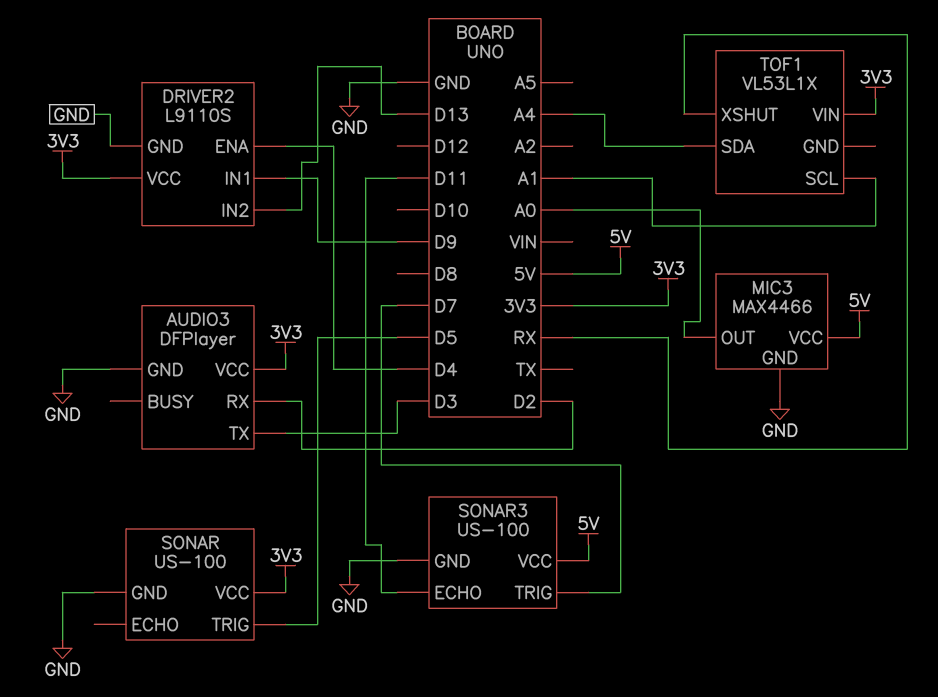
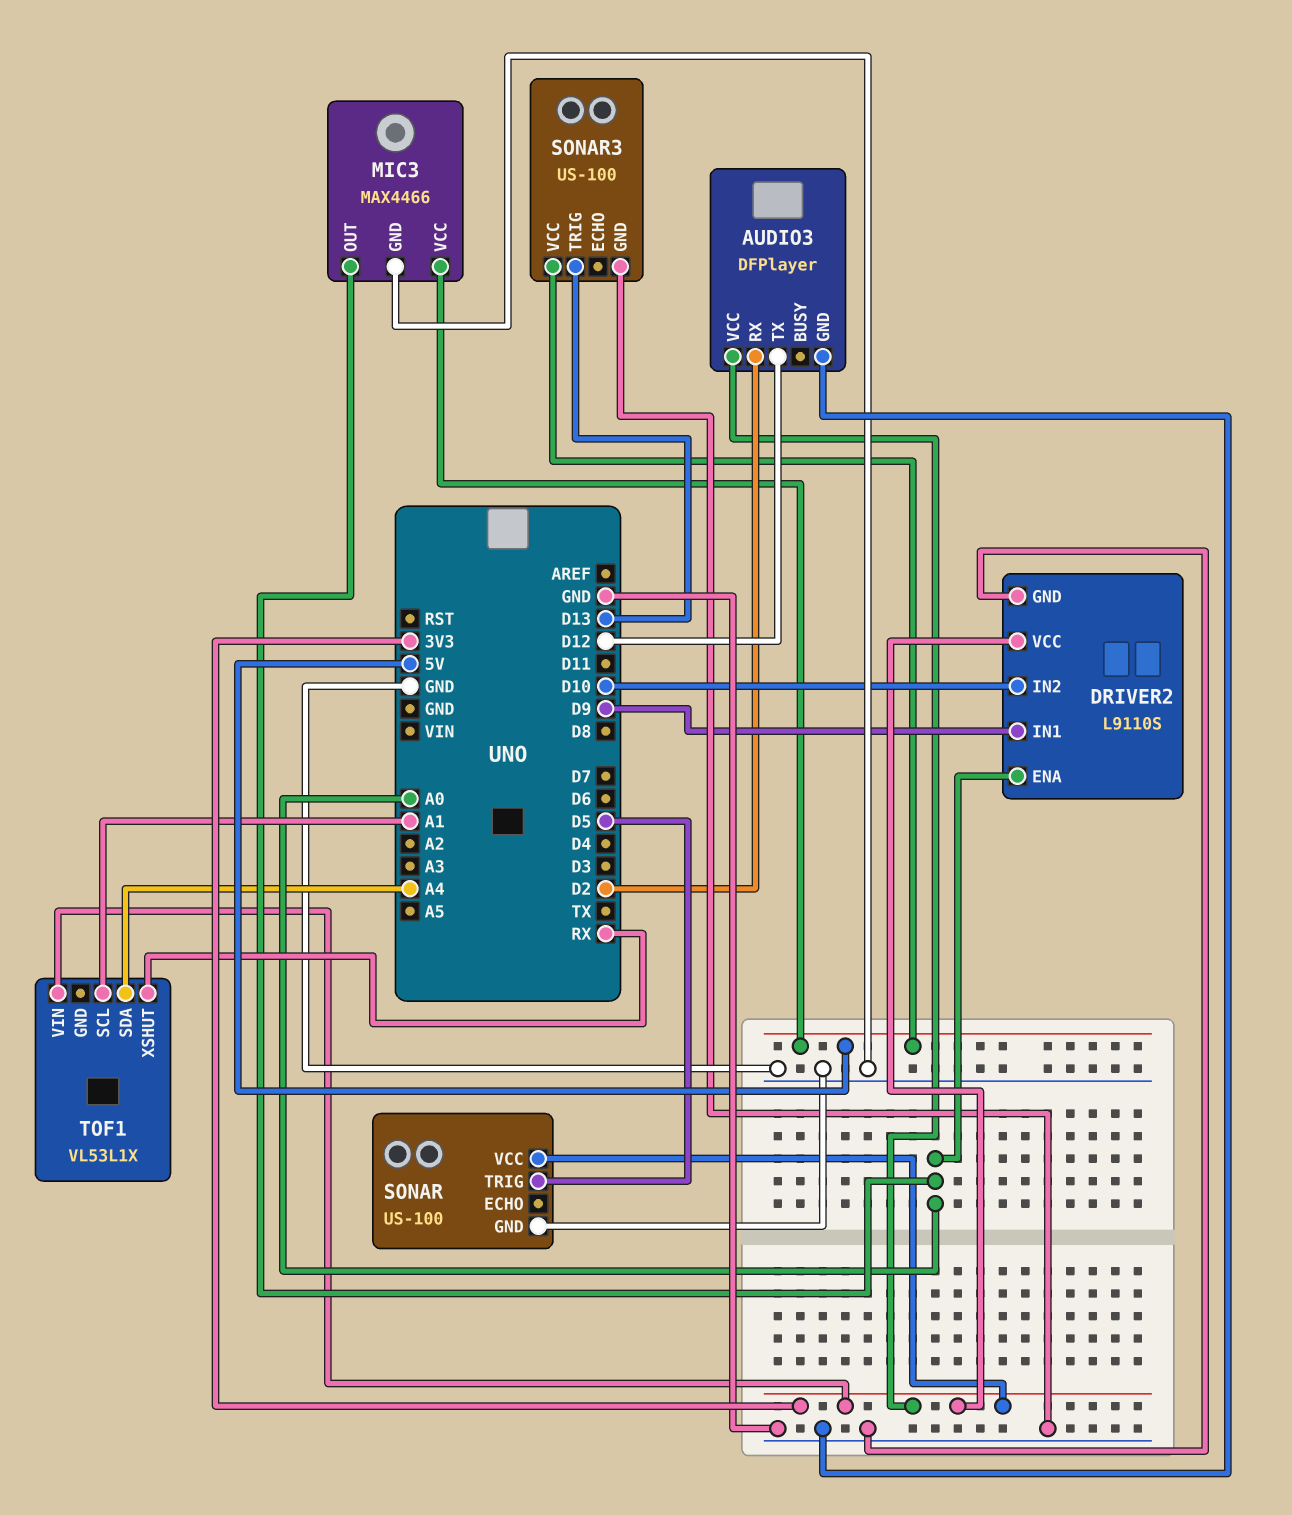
AUDIO3 pin TX: D3 -> D12
DRIVER2 pin ENA: D4 -> A0
DRIVER2 pin IN2: D13 -> D10
SONAR3 pin ECHO: D11 -> none
SONAR3 pin TRIG: D7 -> D13

